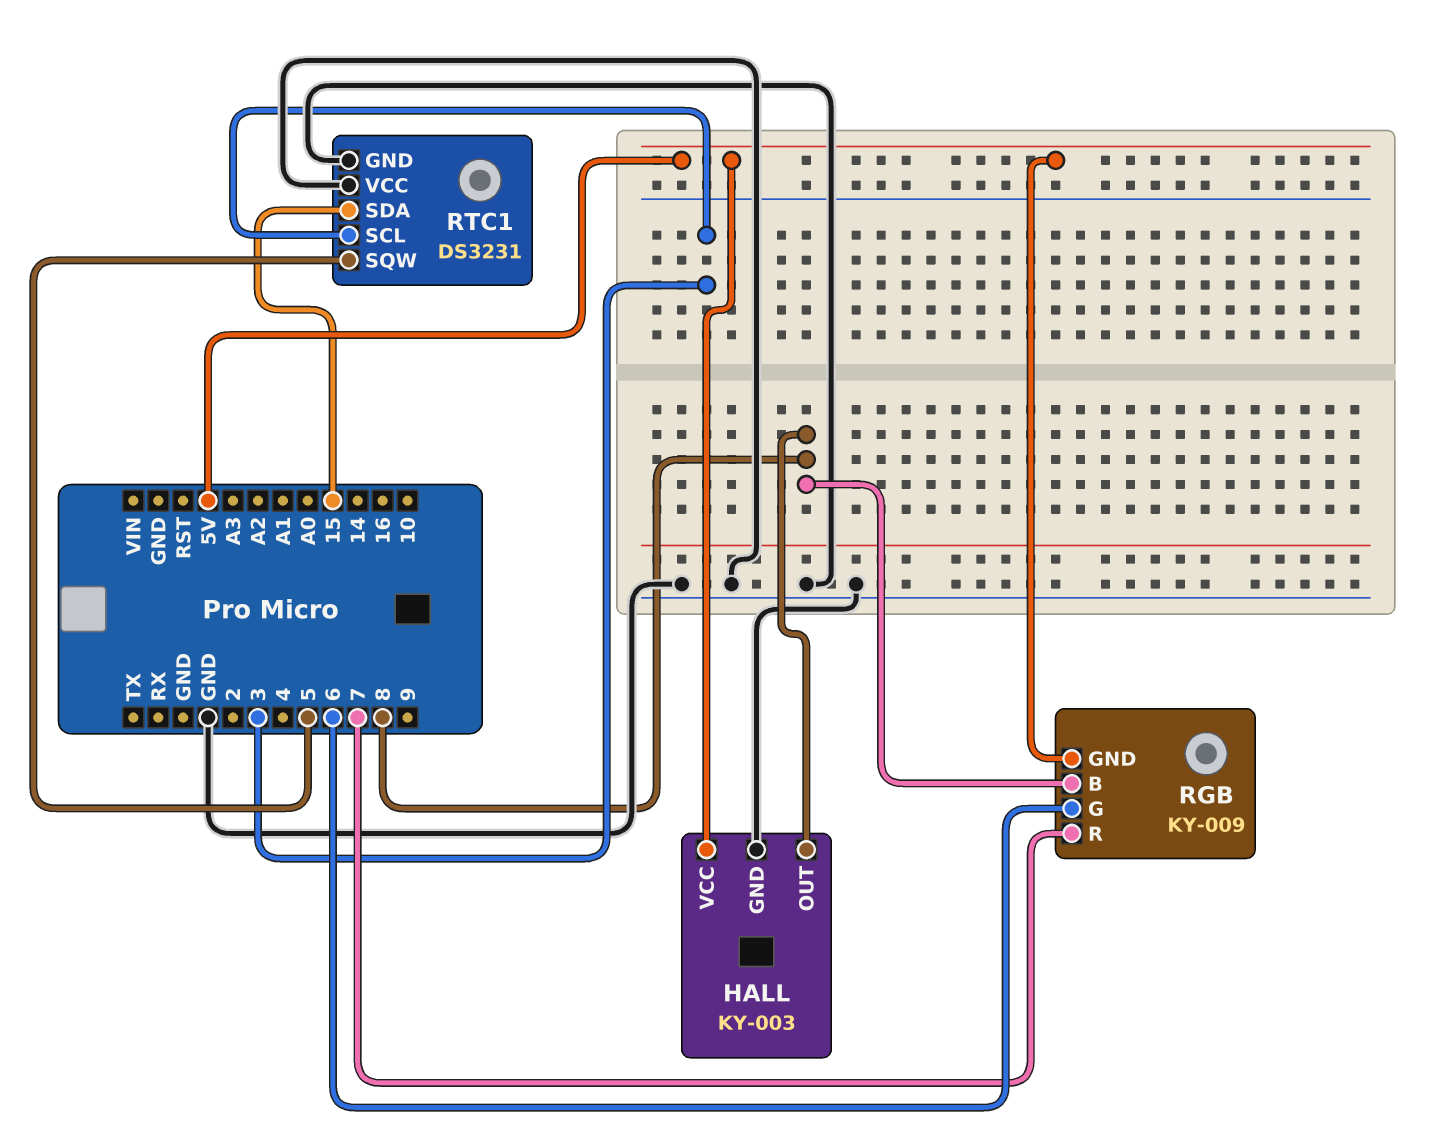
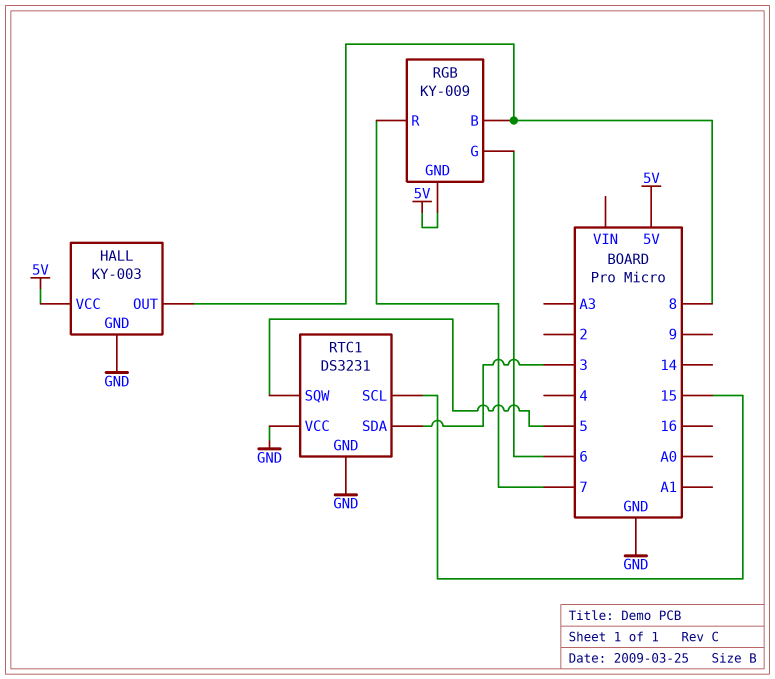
RTC1 pin SCL: 3 -> 15
RTC1 pin SDA: 15 -> 3

